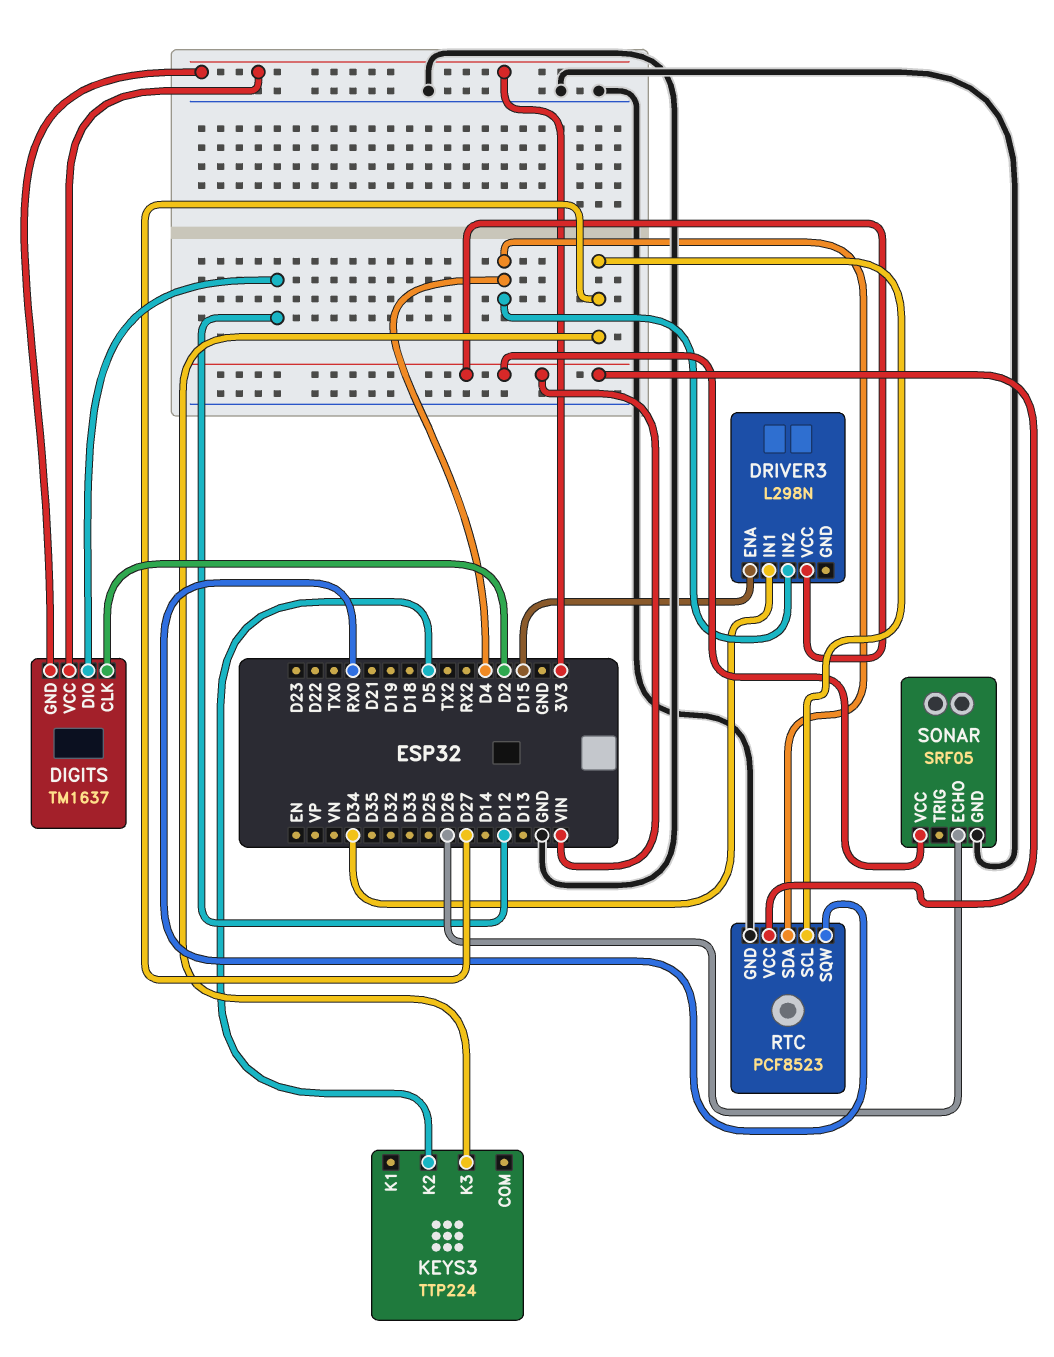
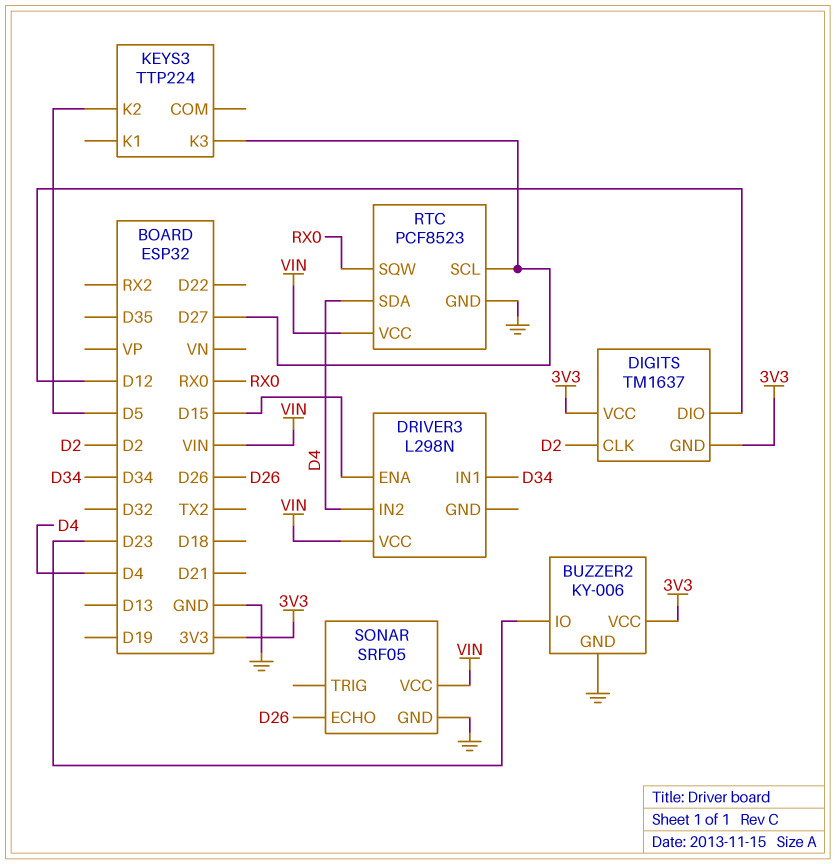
BUZZER2: none -> KY-006
BUZZER2 pin GND: none -> GND
BUZZER2 pin IO: none -> D23
BUZZER2 pin VCC: none -> 3V3

